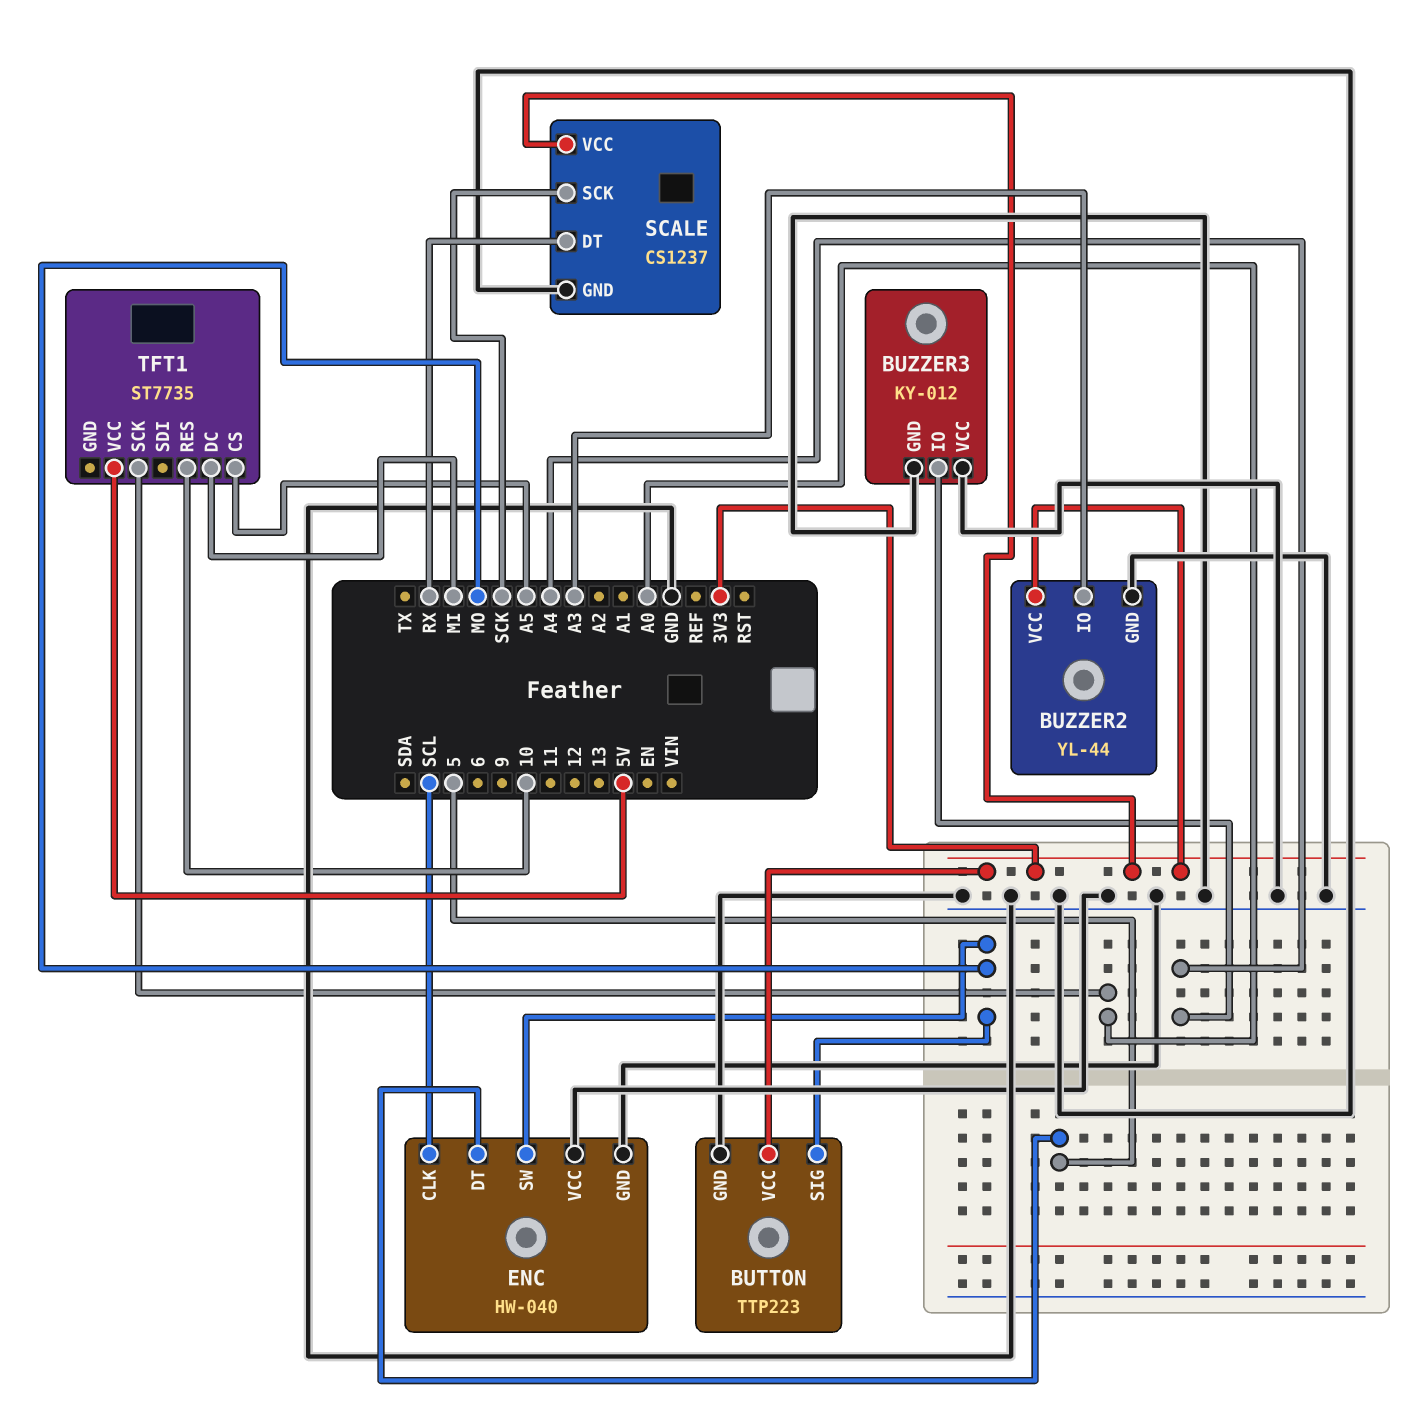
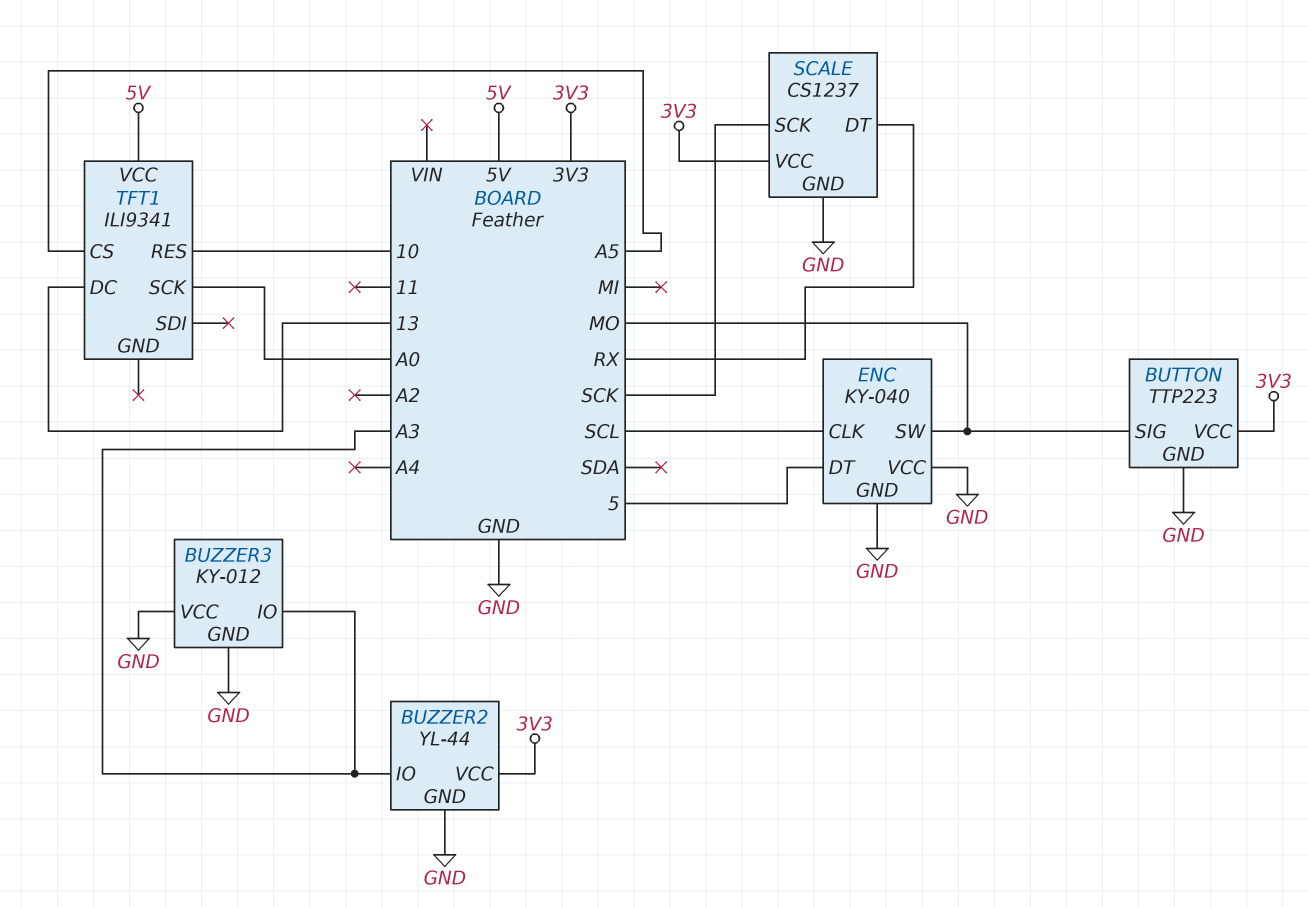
BUZZER3 pin IO: A4 -> A3
ENC: HW-040 -> KY-040
TFT1: ST7735 -> ILI9341
TFT1 pin DC: MI -> 13

